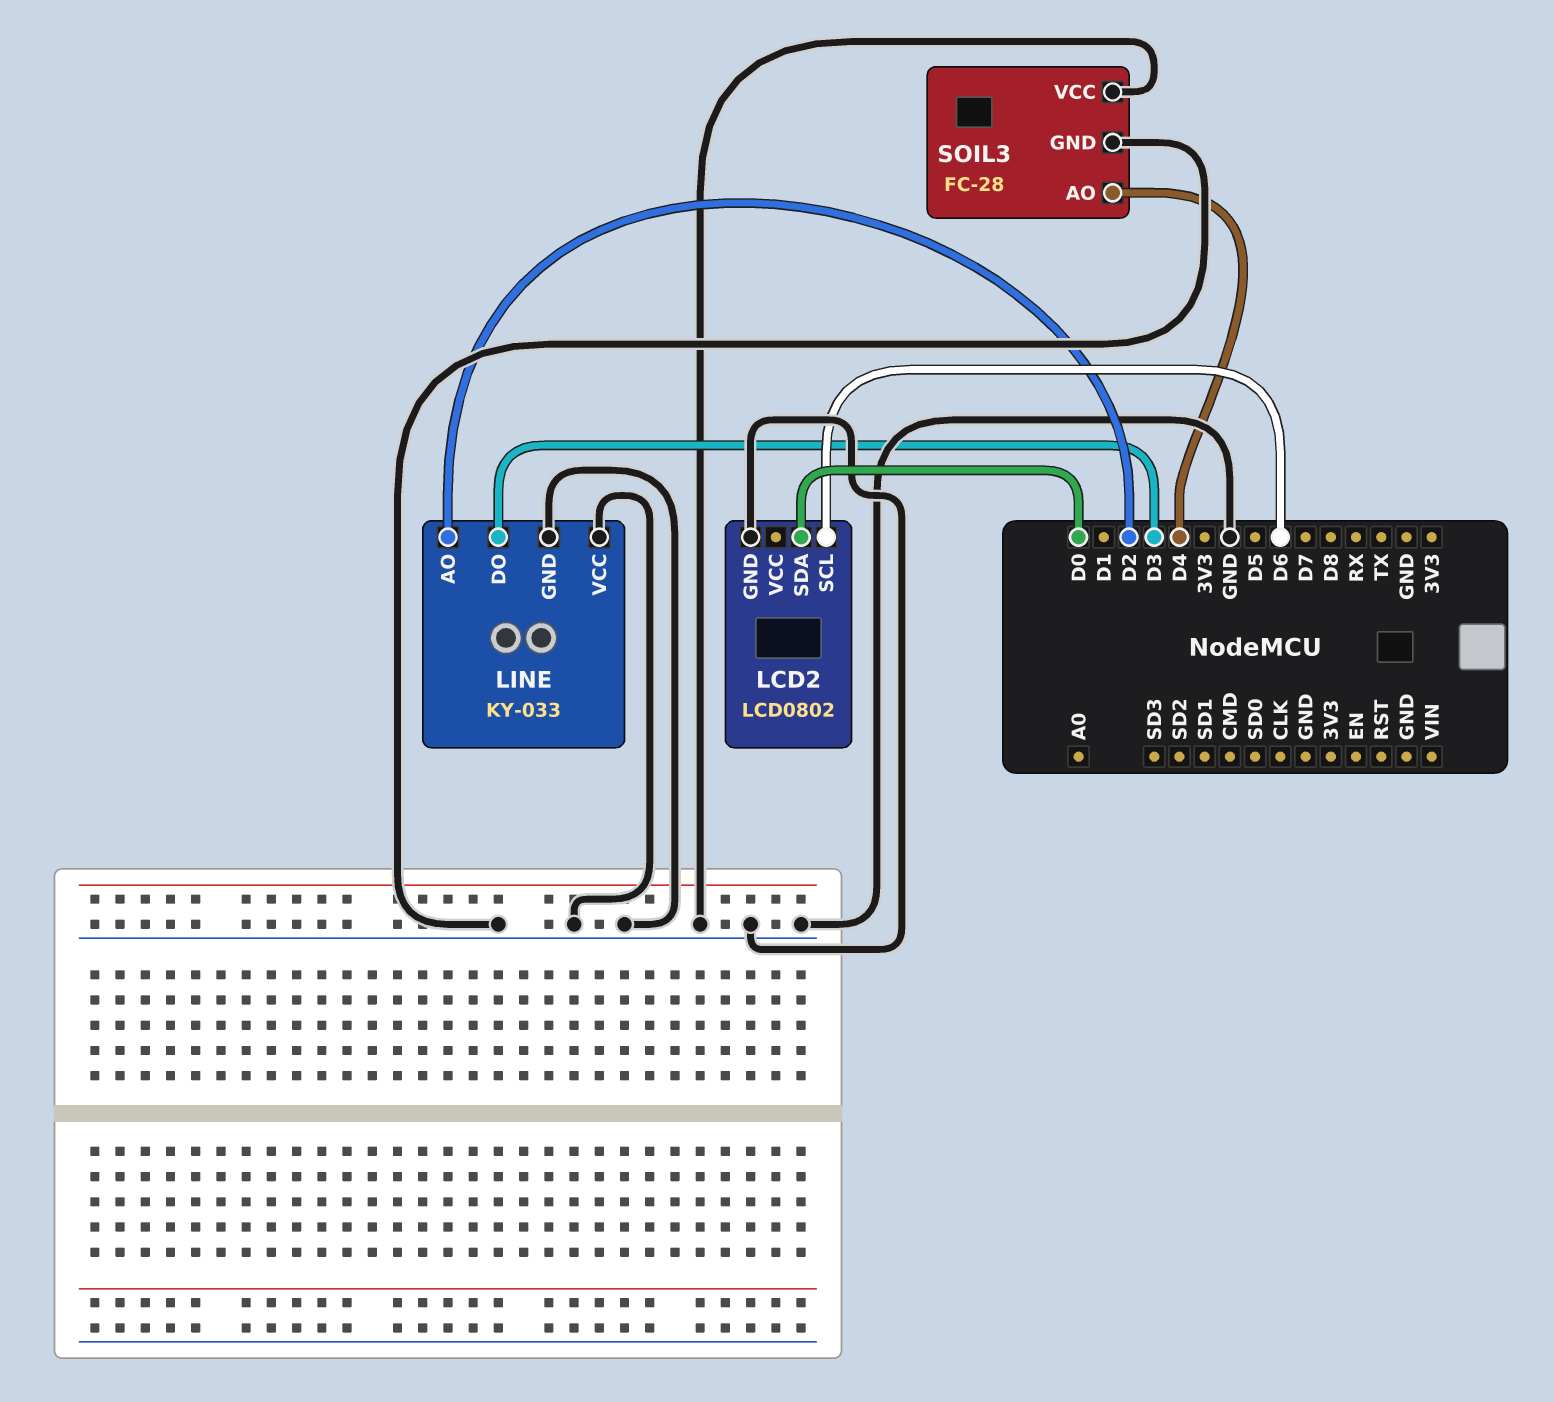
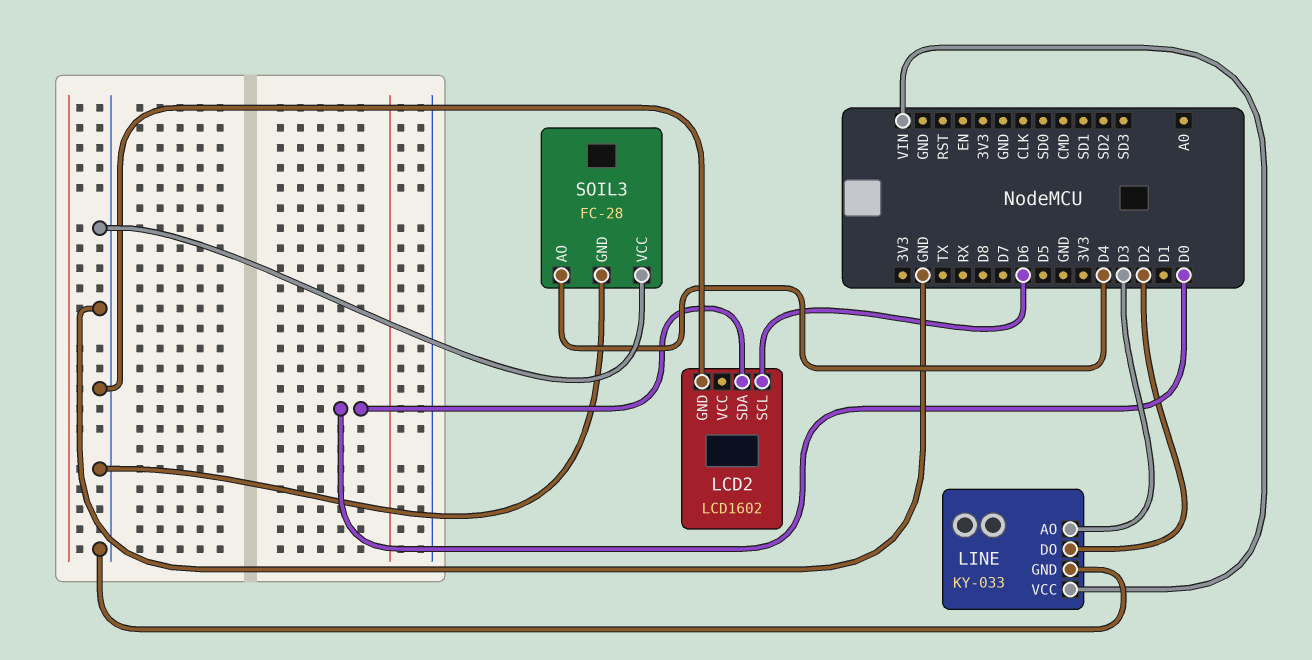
LCD2: LCD0802 -> LCD1602
LINE pin AO: D2 -> D3
LINE pin DO: D3 -> D2
LINE pin VCC: GND -> VIN

